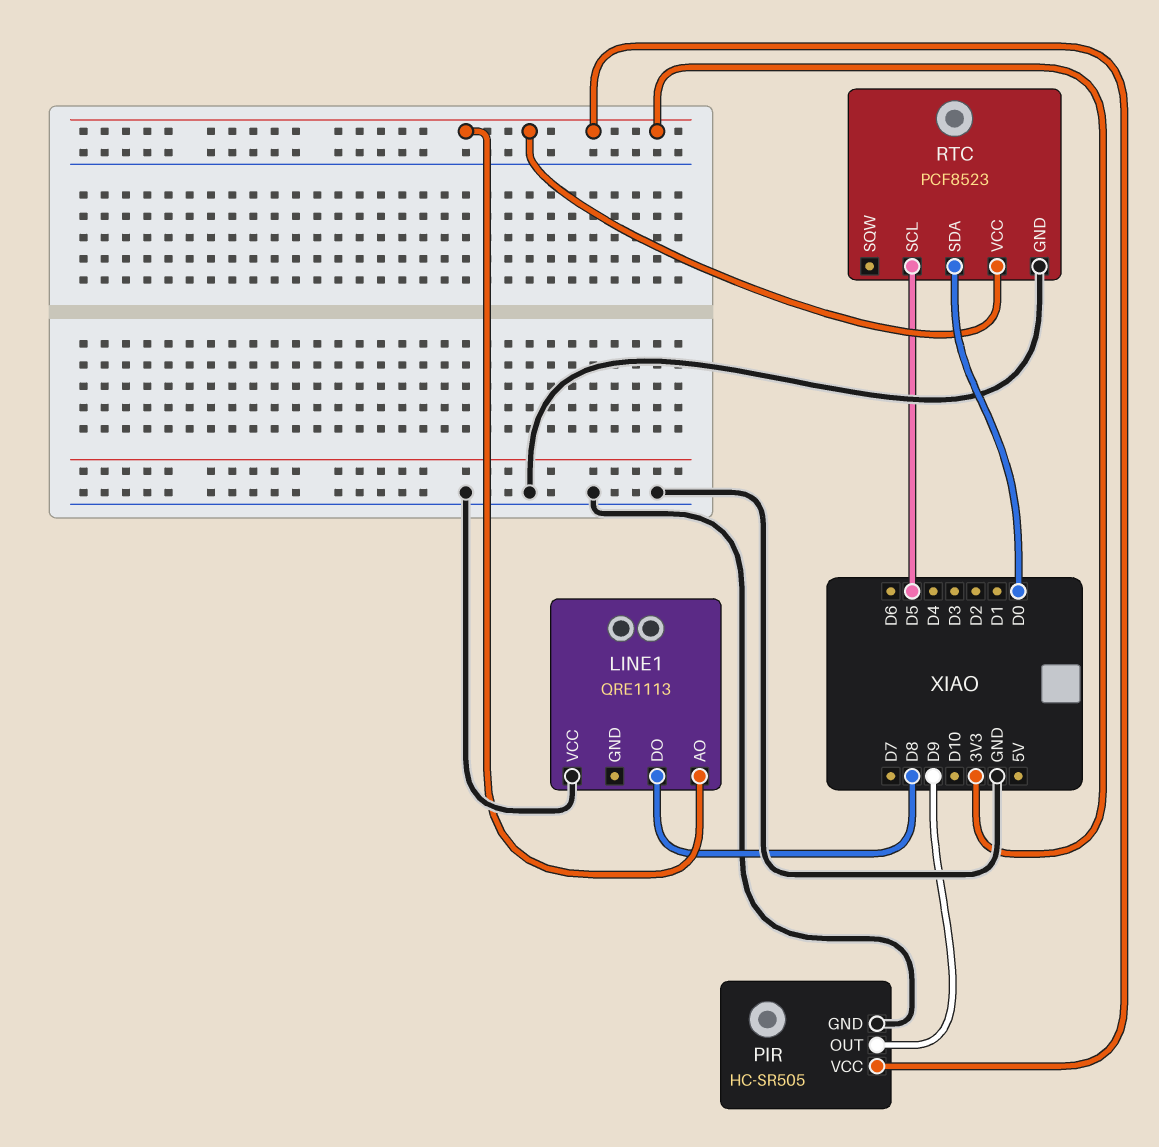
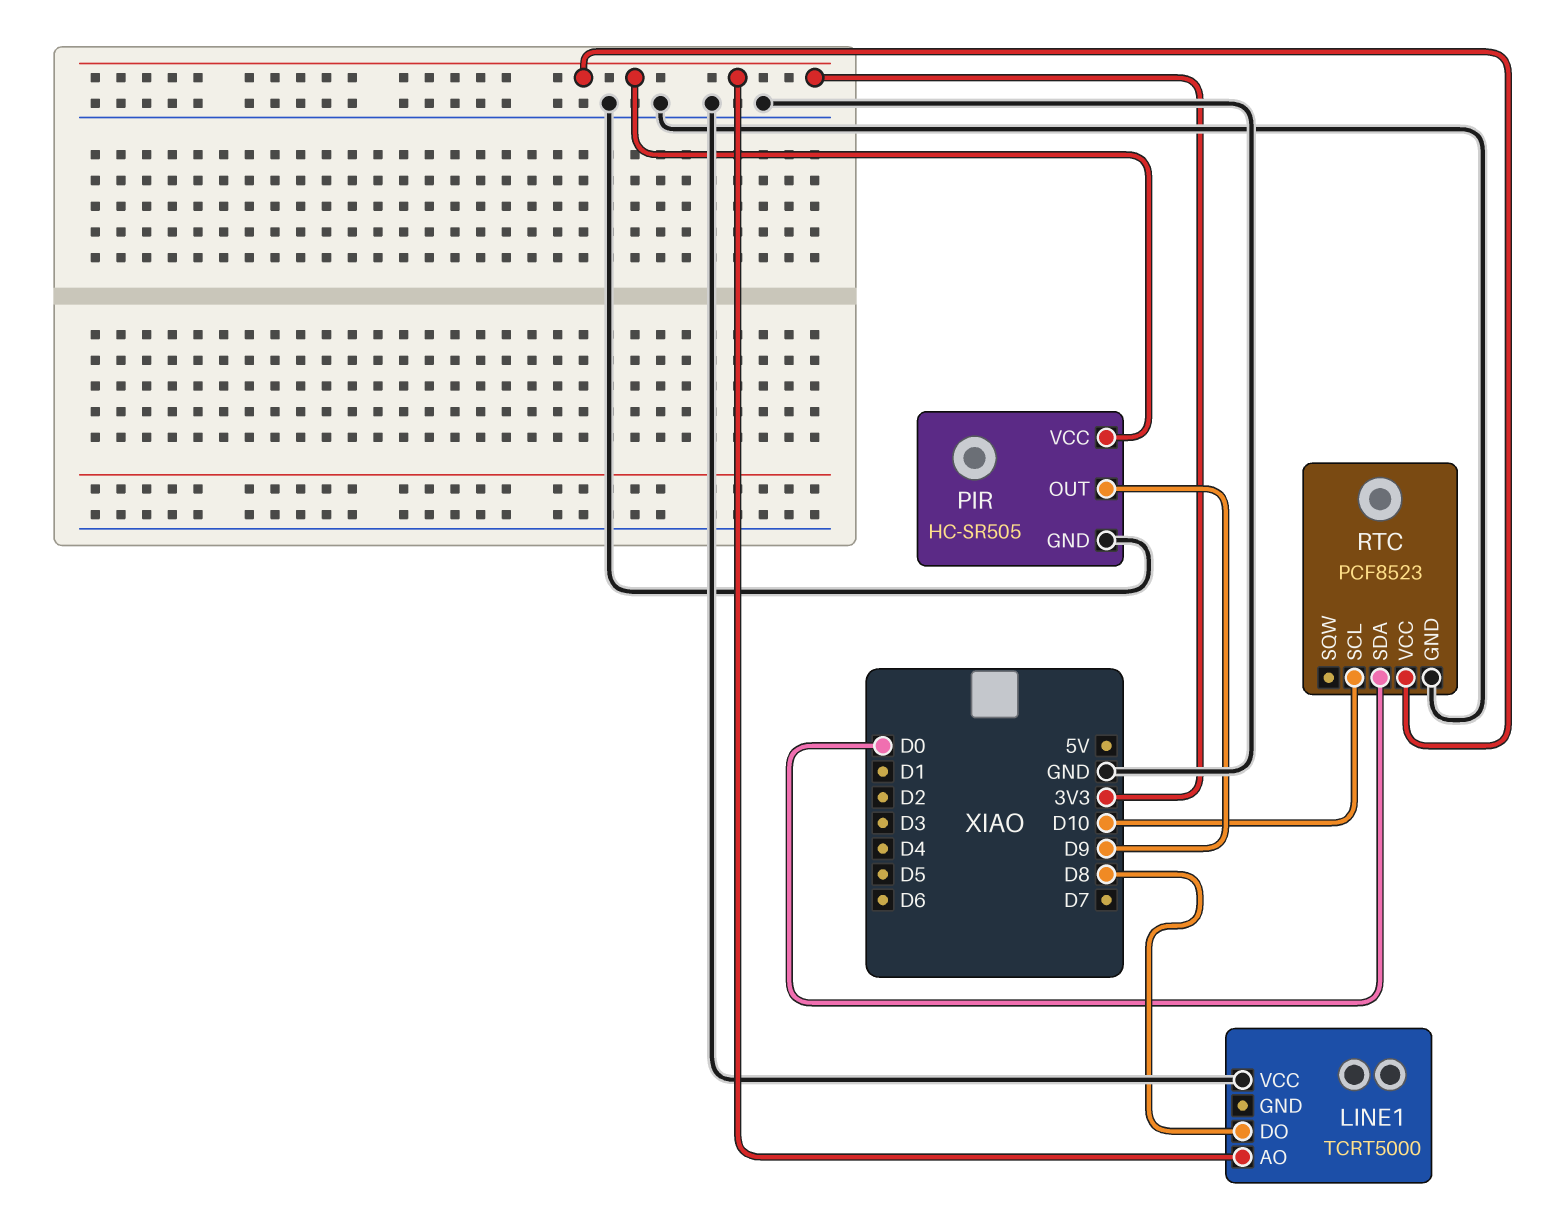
LINE1: QRE1113 -> TCRT5000
RTC pin SCL: D5 -> D10

